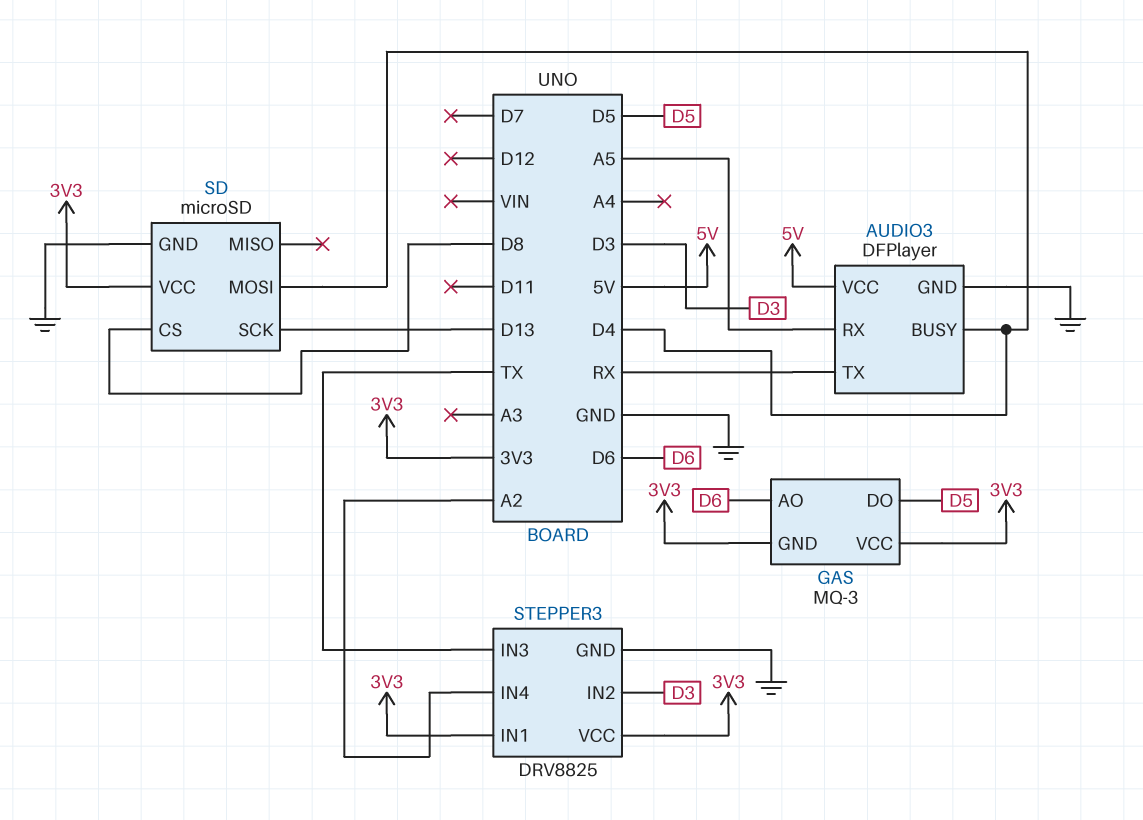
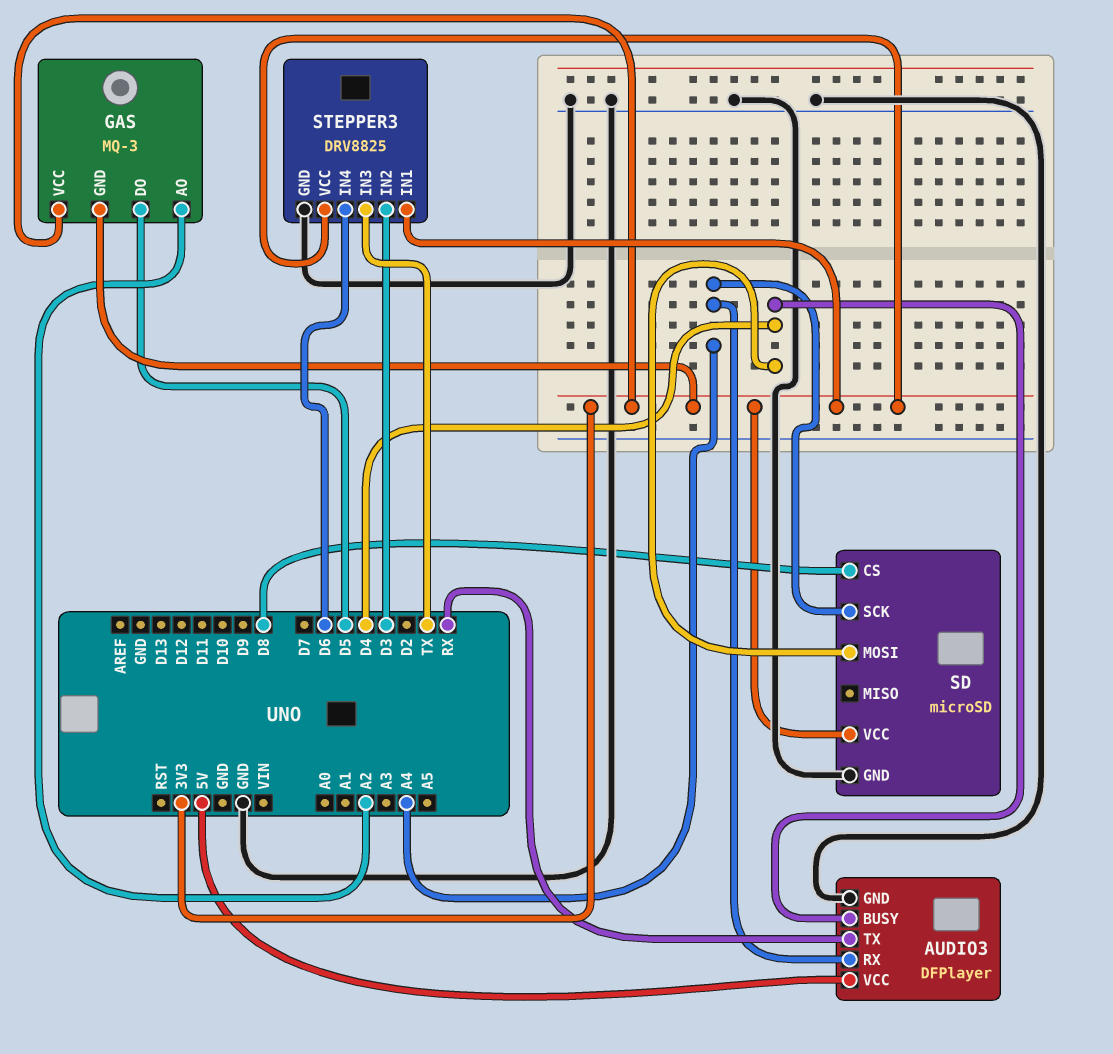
AUDIO3 pin RX: A5 -> A4
GAS pin AO: D6 -> A2
SD pin SCK: D13 -> A4
STEPPER3 pin IN4: A2 -> D6

